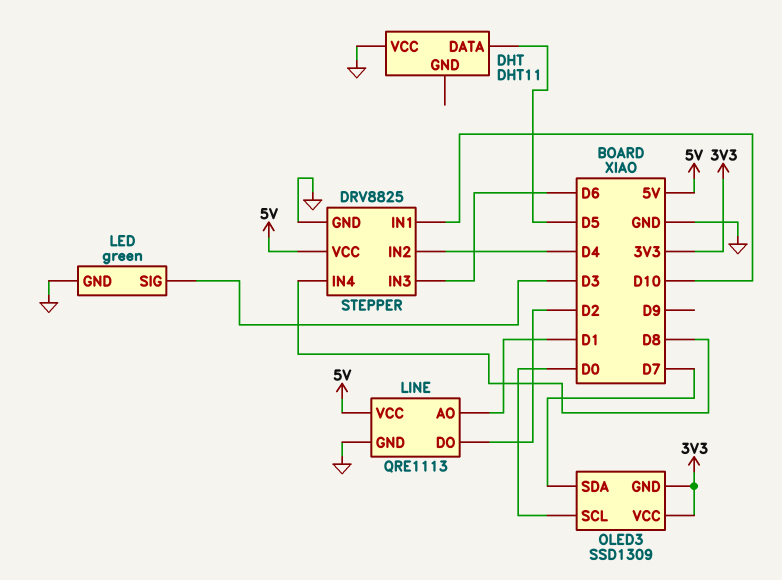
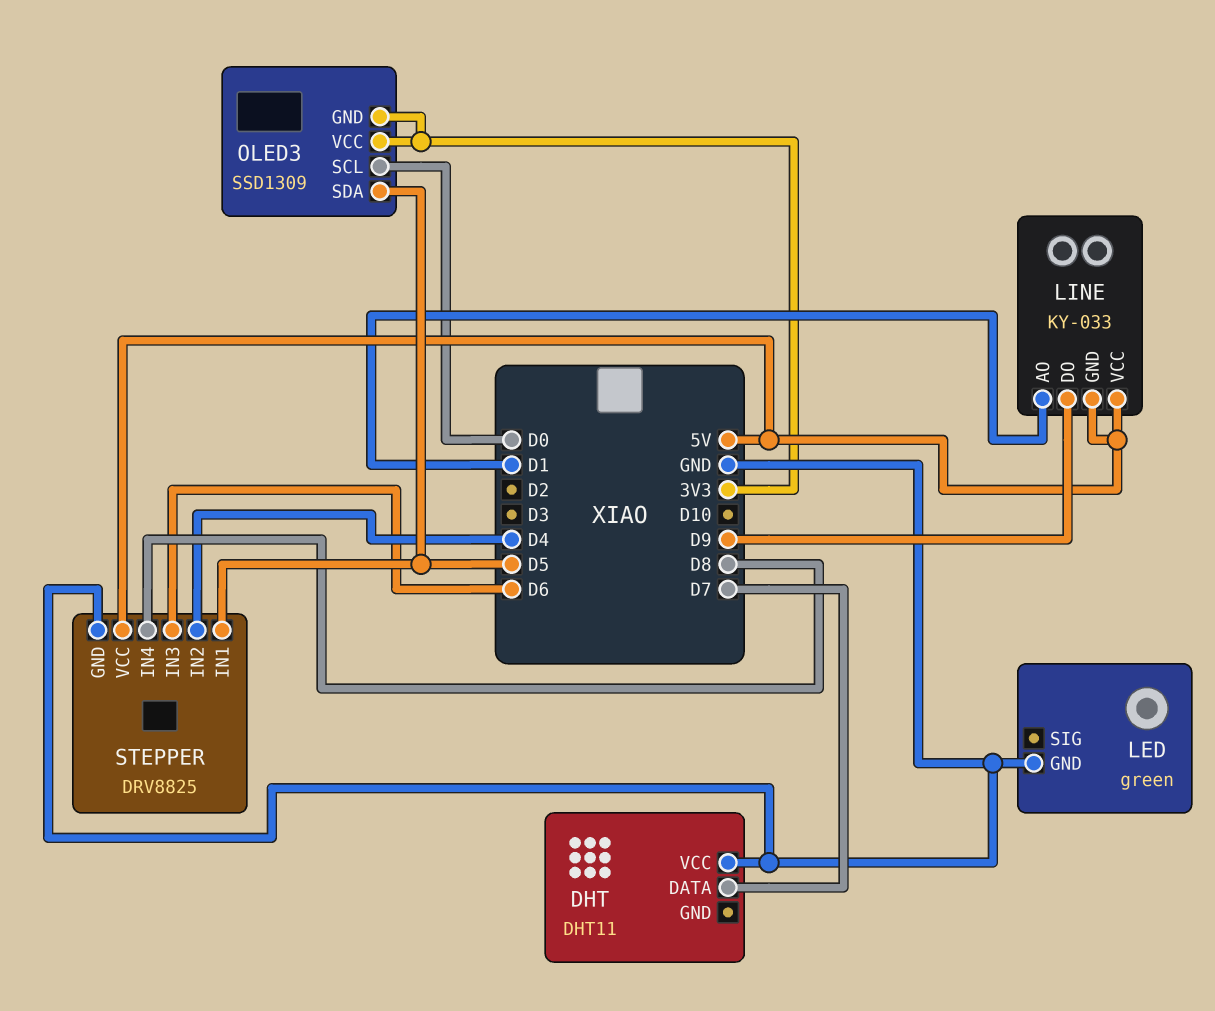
DHT pin DATA: D5 -> D7
LED pin SIG: D3 -> none
LINE: QRE1113 -> KY-033
LINE pin DO: D2 -> D9
LINE pin GND: GND -> 5V
OLED3 pin SDA: D7 -> D5
STEPPER pin IN1: D10 -> D5

